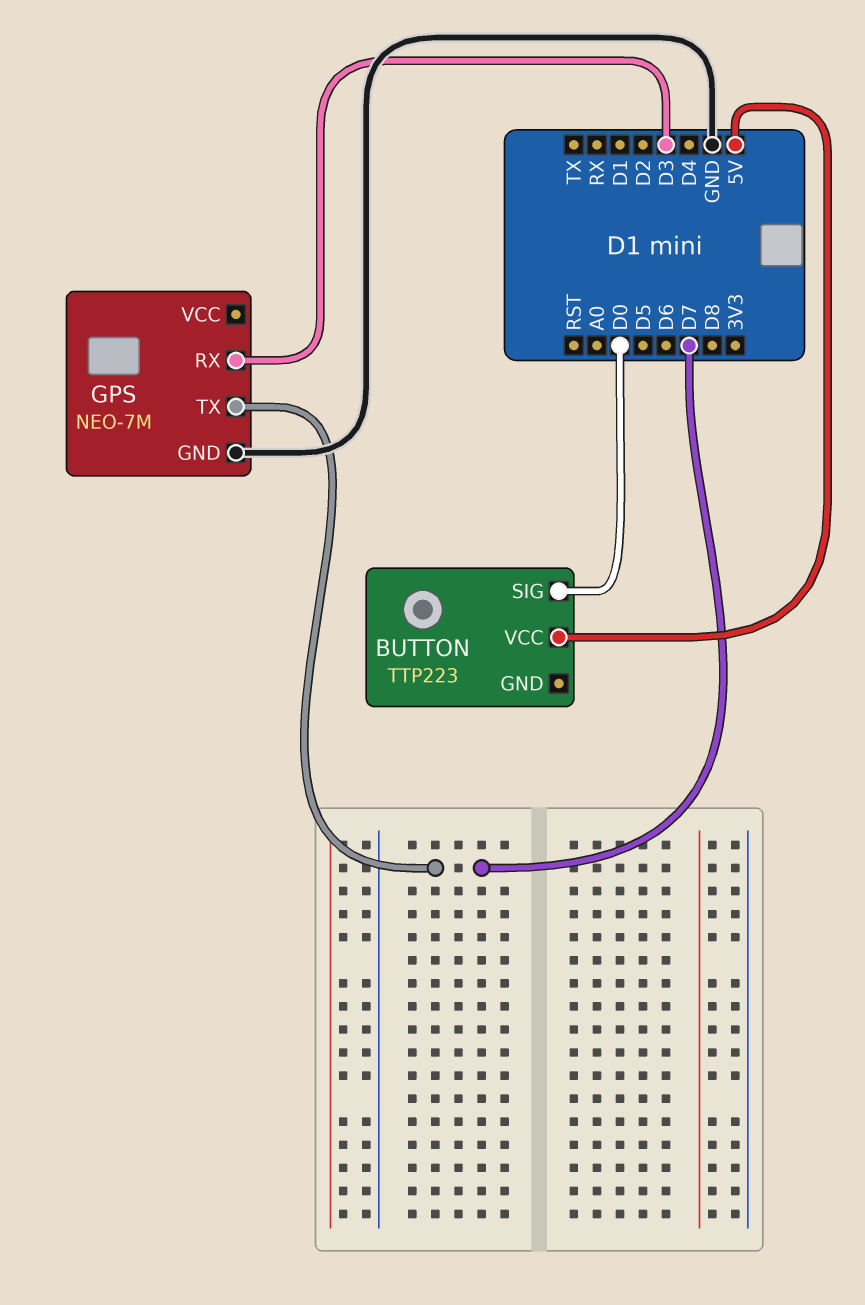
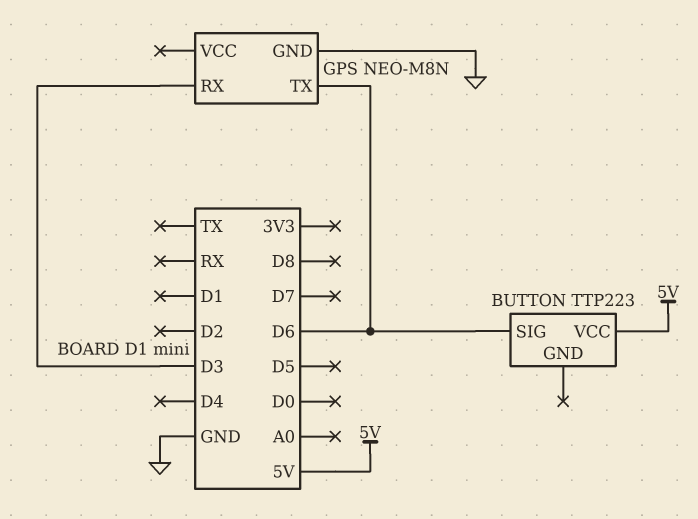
BUTTON pin SIG: D0 -> D6
GPS: NEO-7M -> NEO-M8N
GPS pin TX: D7 -> D6

